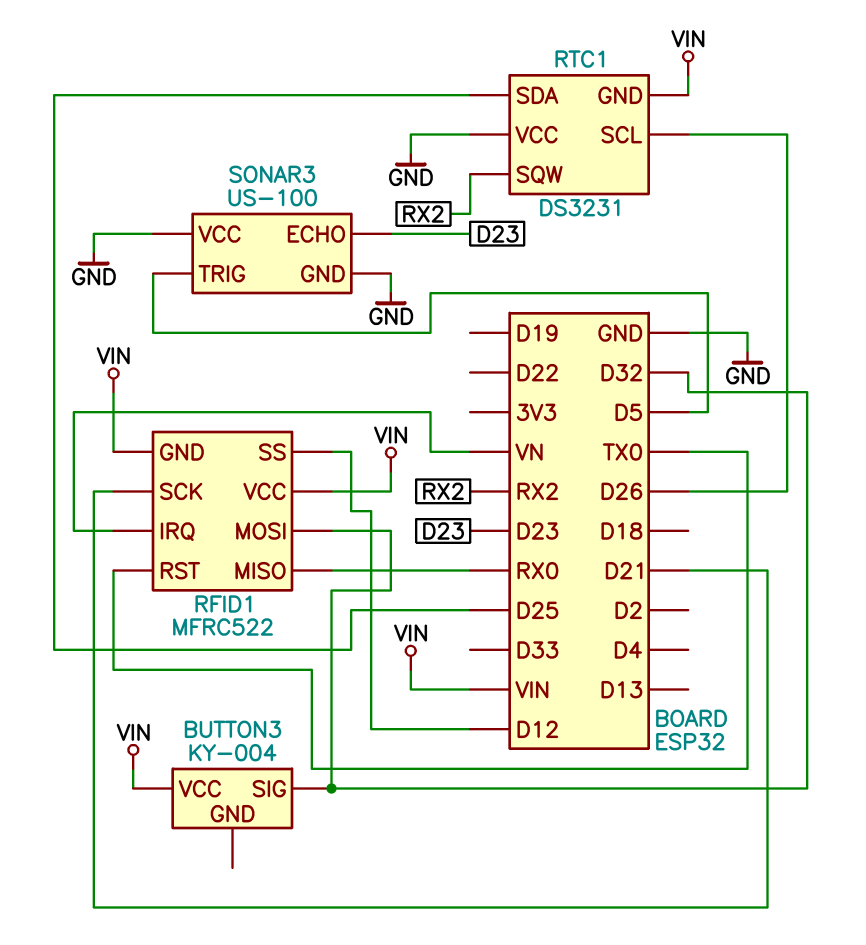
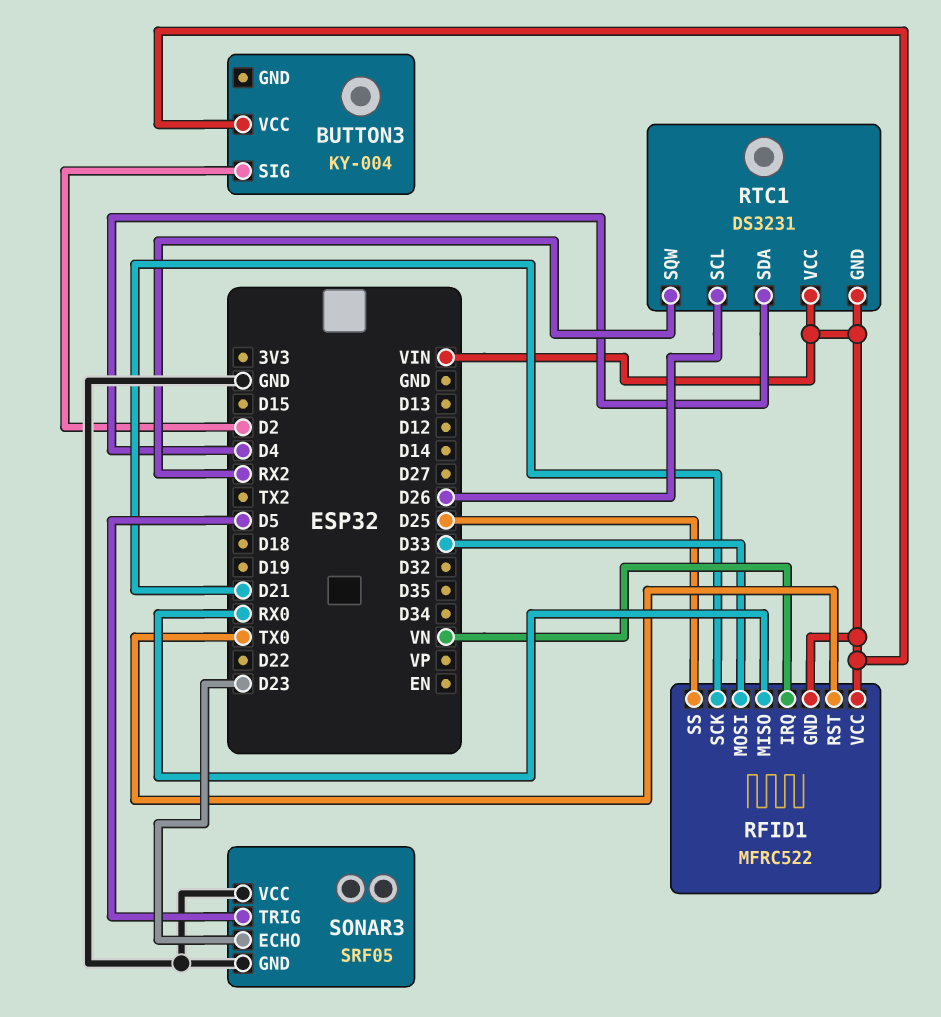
BUTTON3 pin SIG: D32 -> D2
RFID1 pin MOSI: D32 -> D33
RFID1 pin SS: D12 -> D25
RTC1 pin SDA: D25 -> D4
RTC1 pin VCC: GND -> VIN
SONAR3: US-100 -> SRF05

